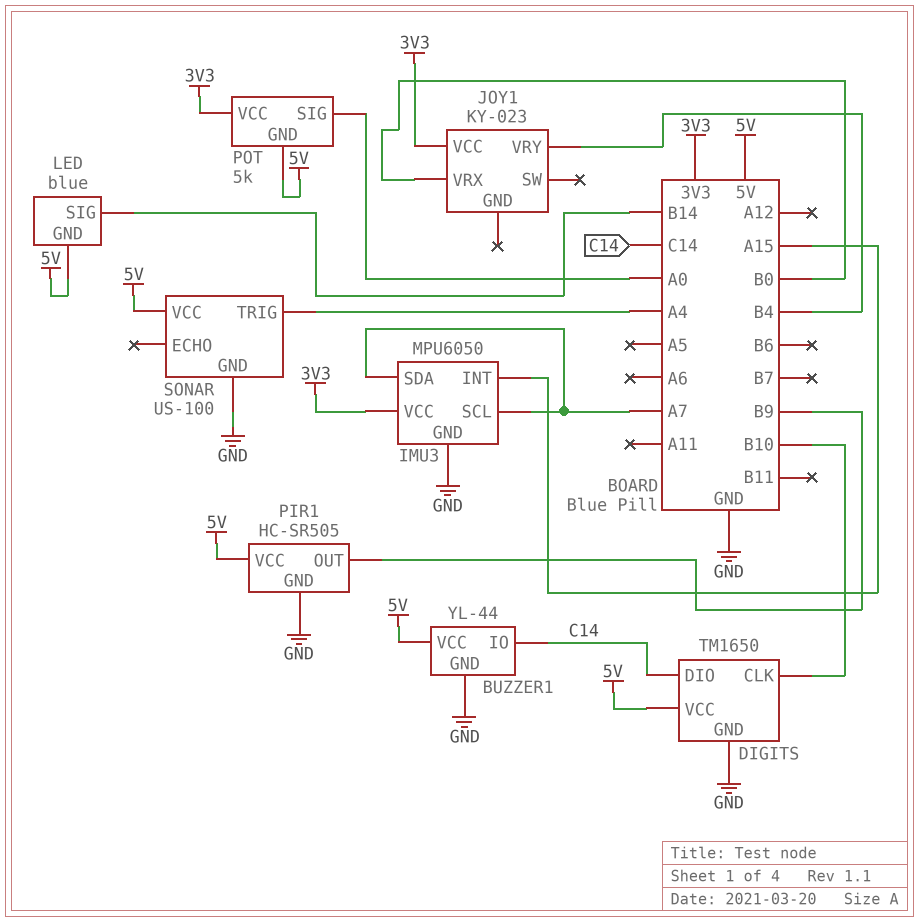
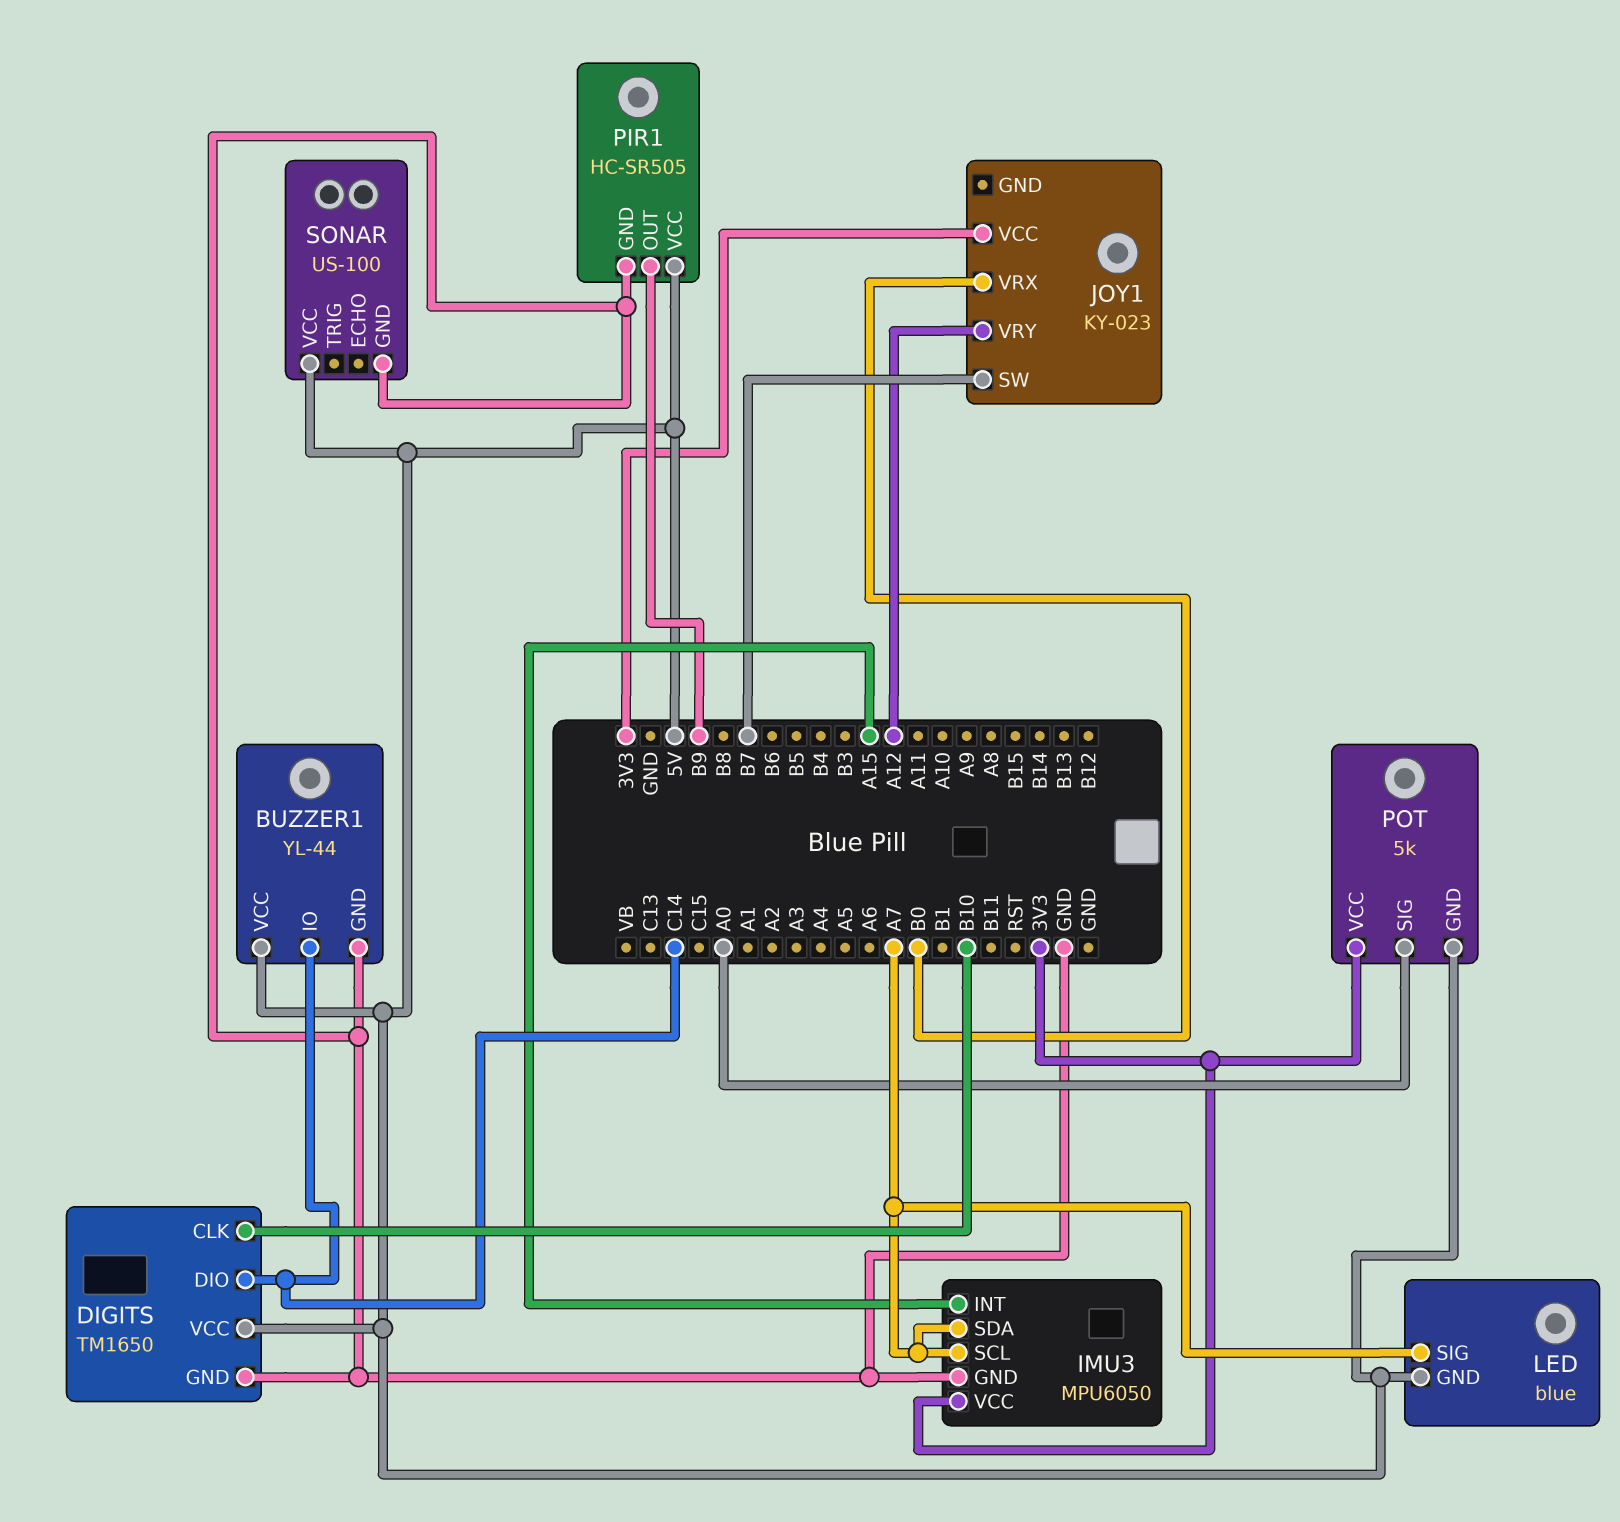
JOY1 pin SW: none -> B7
JOY1 pin VRY: B4 -> A12
LED pin SIG: B14 -> A7
SONAR pin TRIG: A4 -> none

